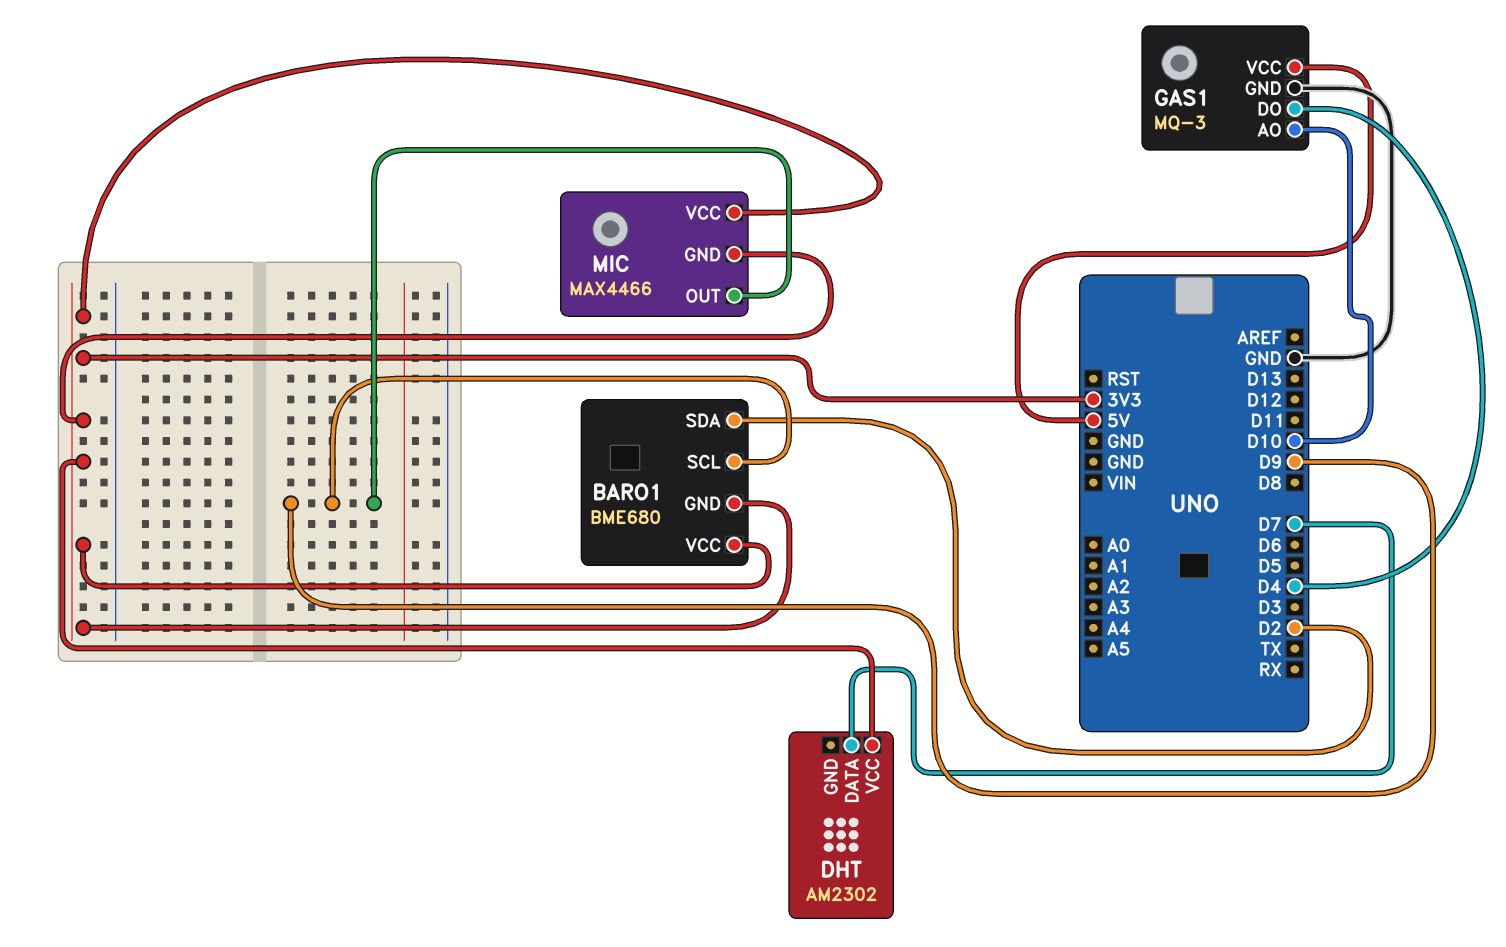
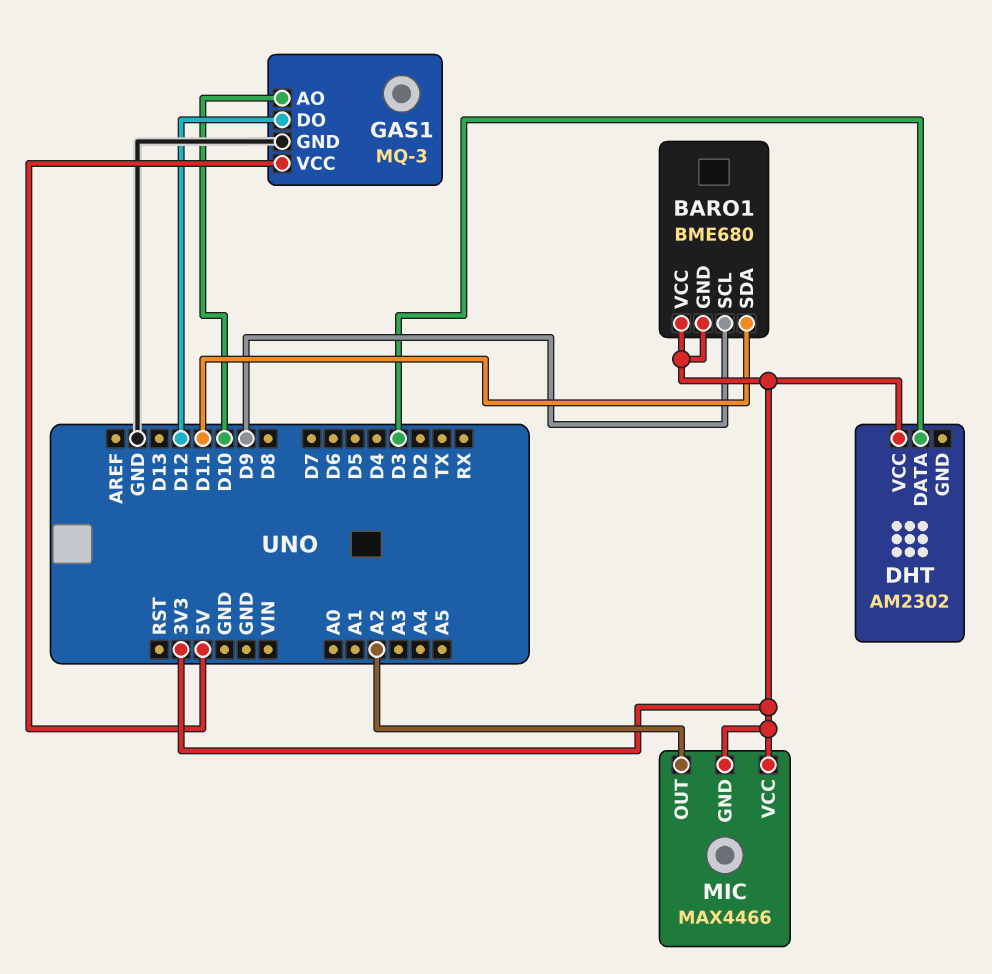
BARO1 pin SDA: D2 -> D11
DHT pin DATA: D7 -> D3
GAS1 pin DO: D4 -> D12
MIC pin OUT: D9 -> A2

